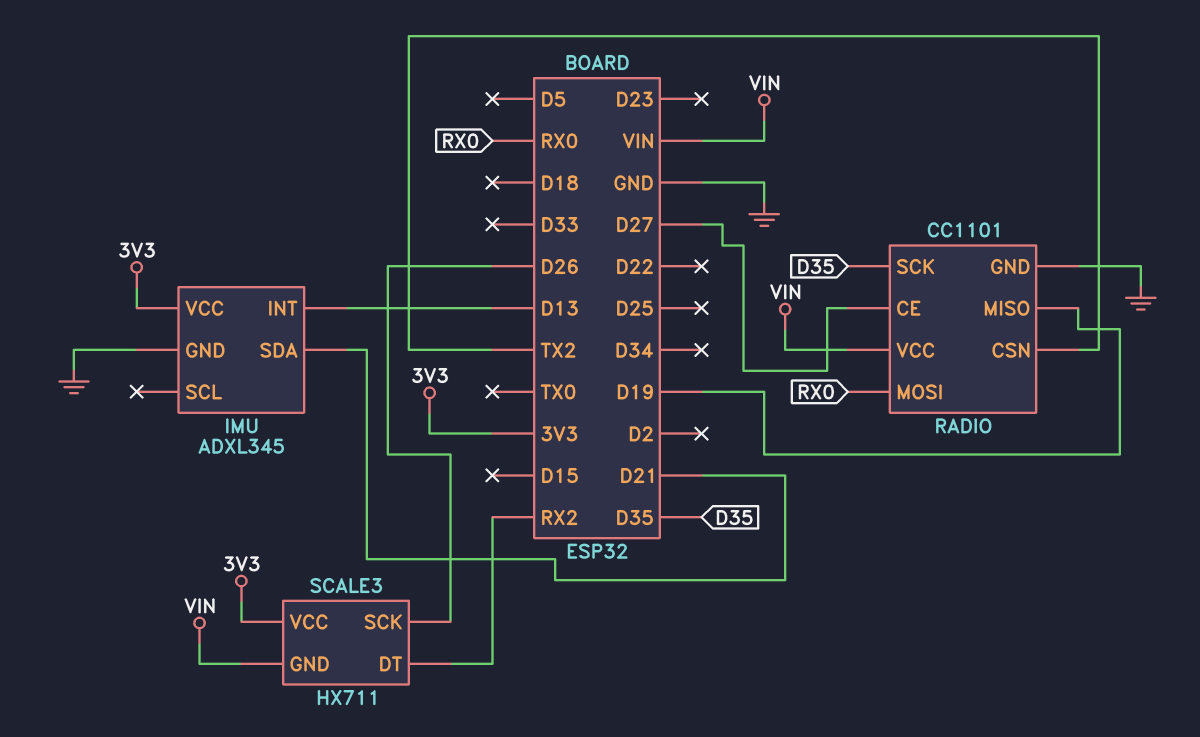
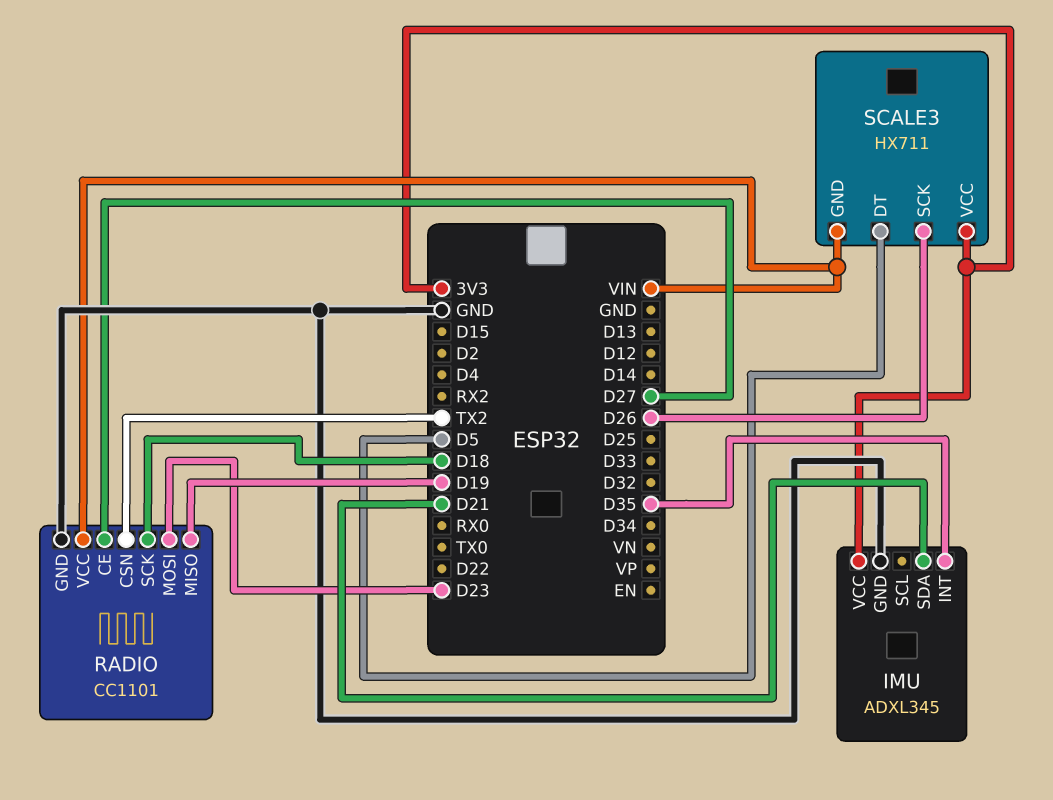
IMU pin INT: D13 -> D35
RADIO pin MOSI: RX0 -> D23
RADIO pin SCK: D35 -> D18
SCALE3 pin DT: RX2 -> D5

